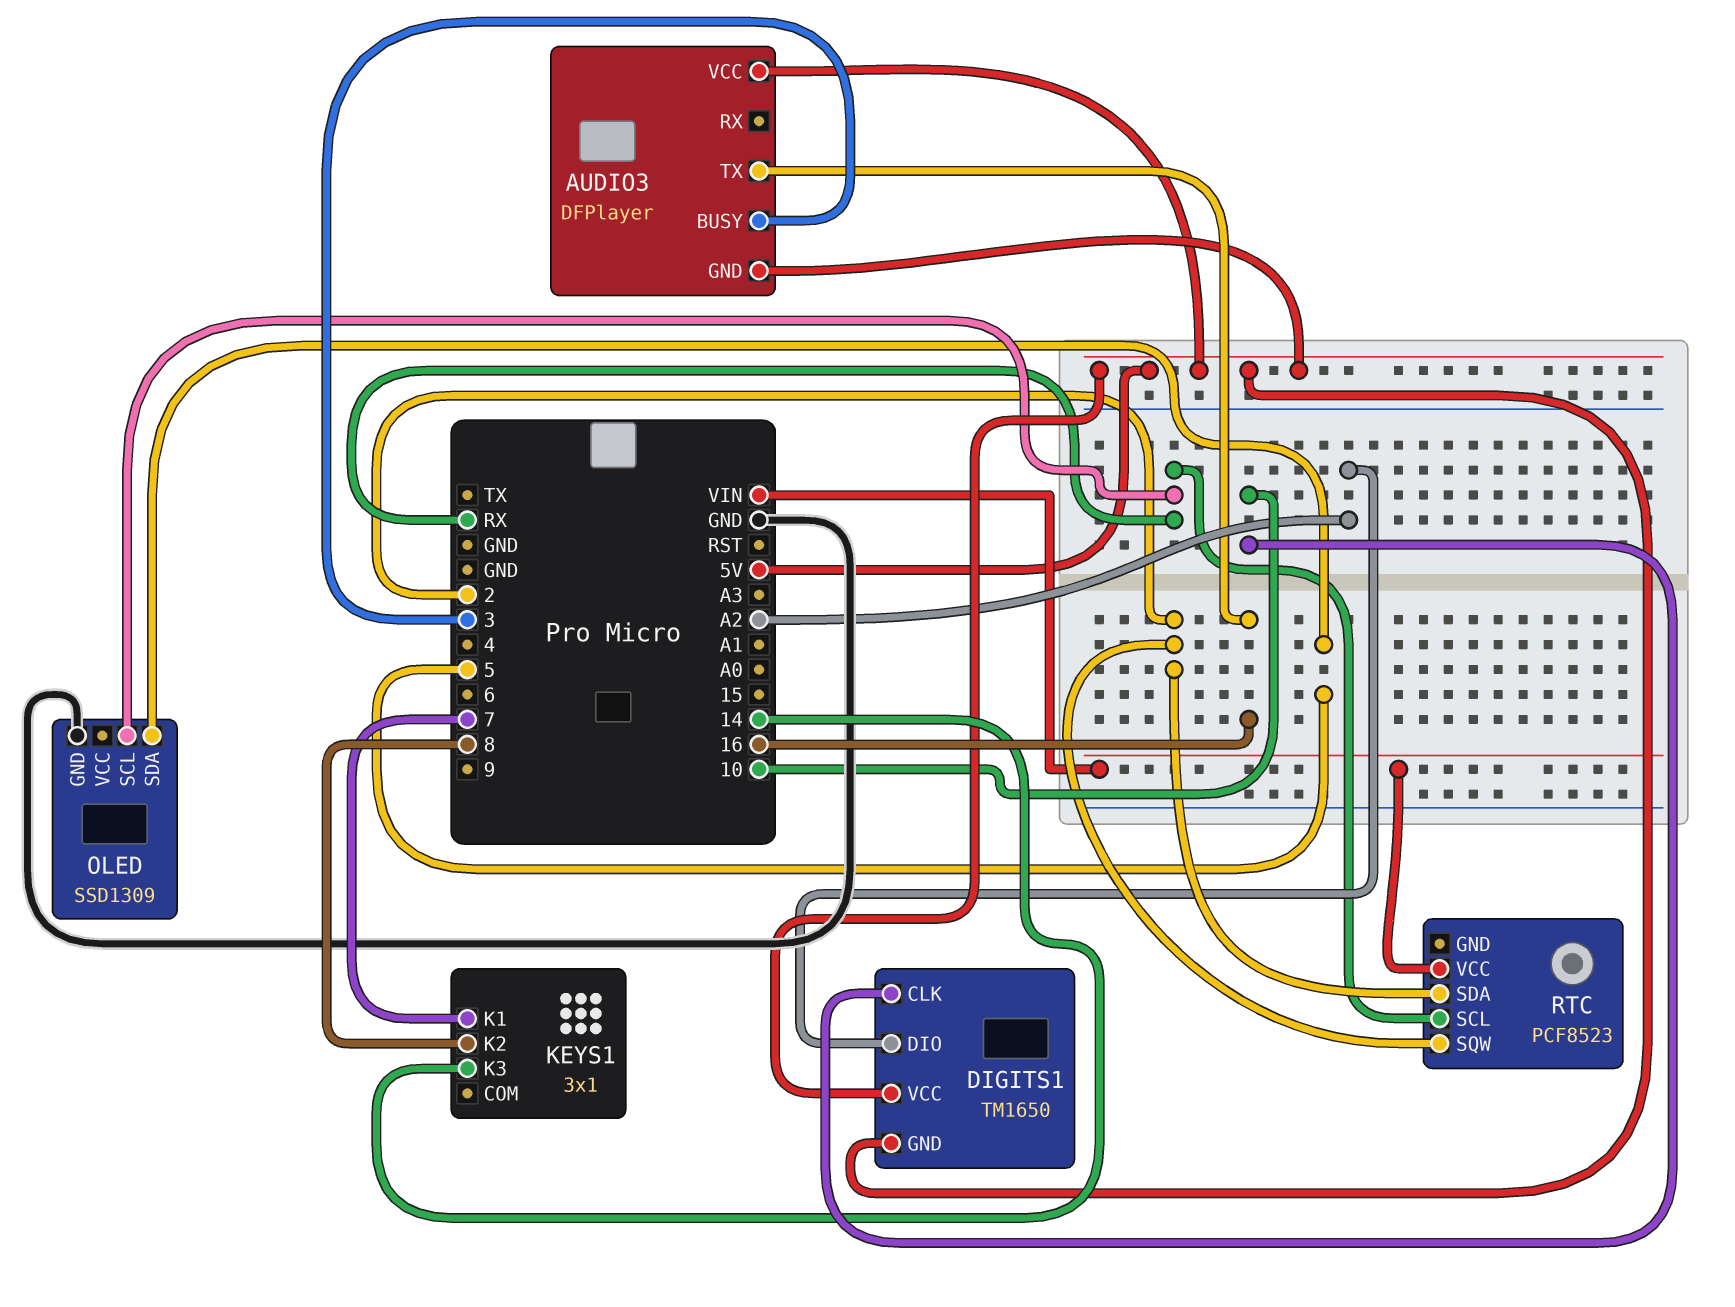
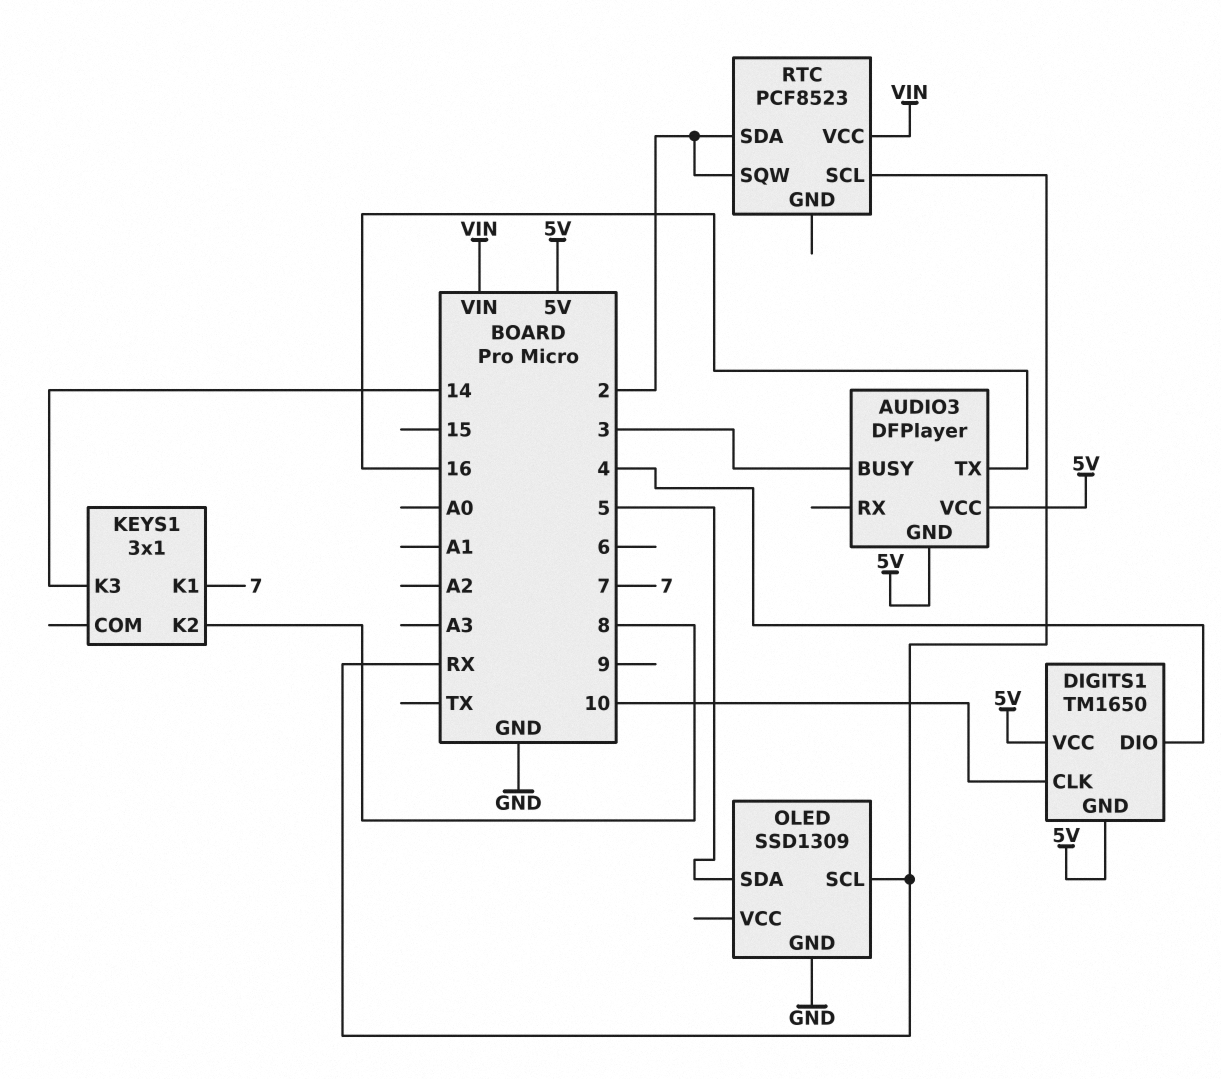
DIGITS1 pin DIO: A2 -> 4

